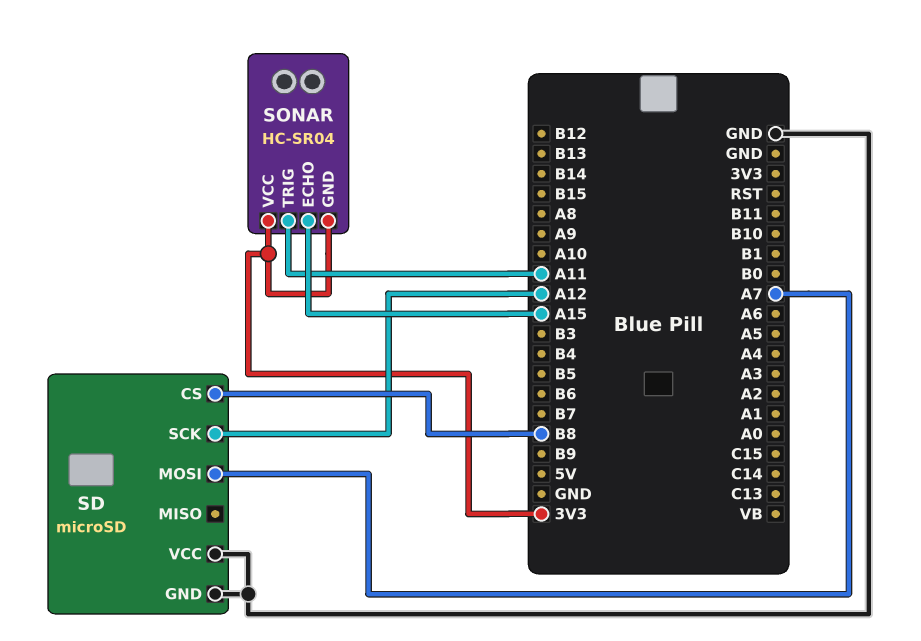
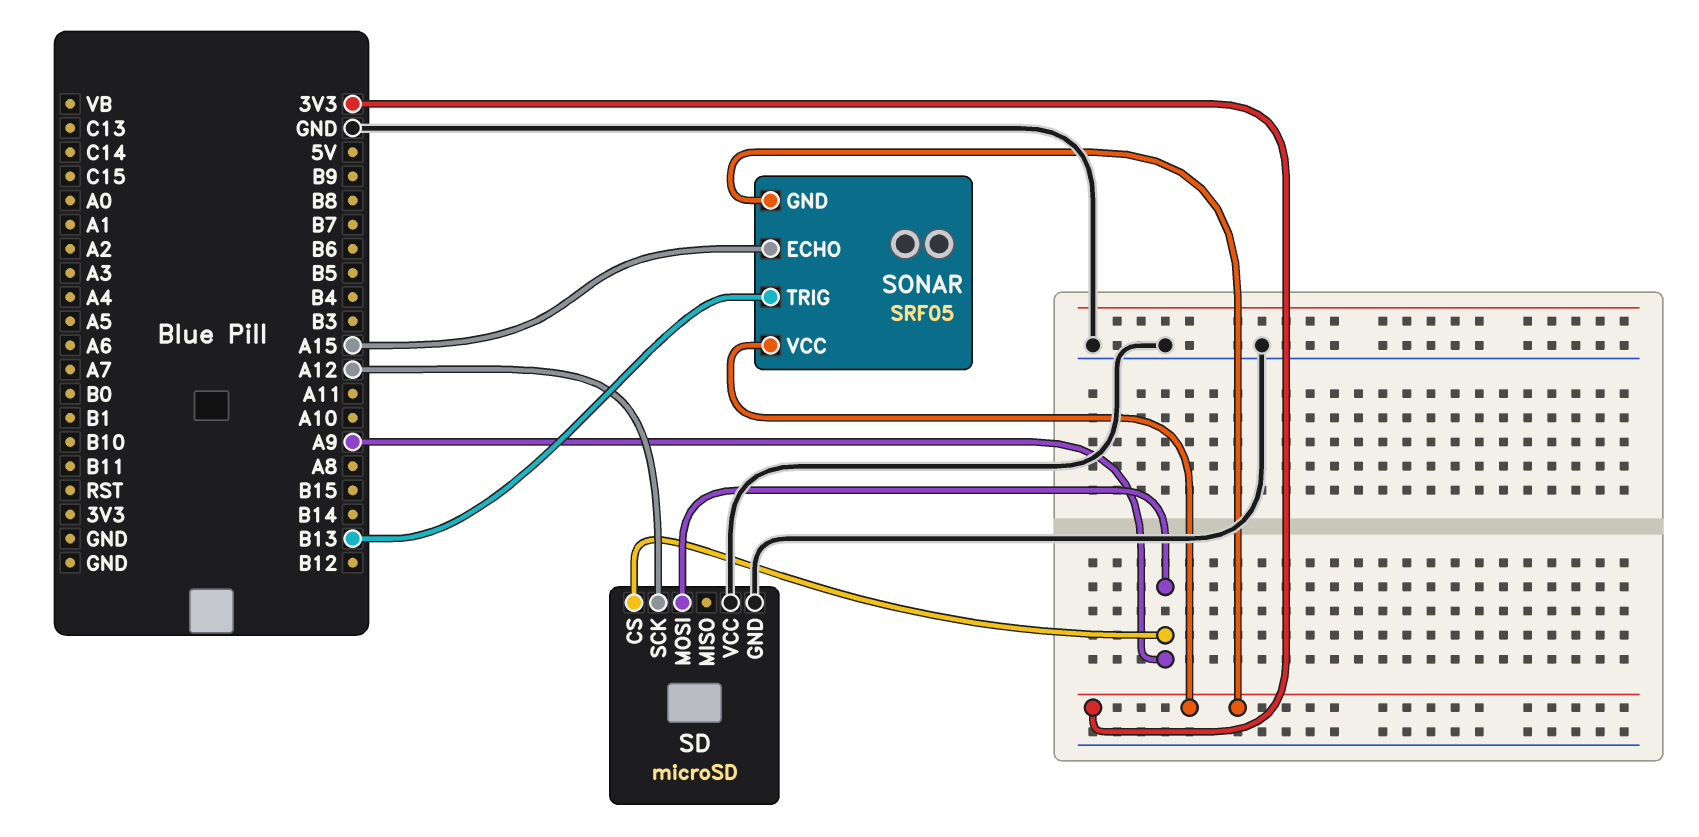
SD pin CS: B8 -> A9
SD pin MOSI: A7 -> A9
SONAR: HC-SR04 -> SRF05
SONAR pin TRIG: A11 -> B13

